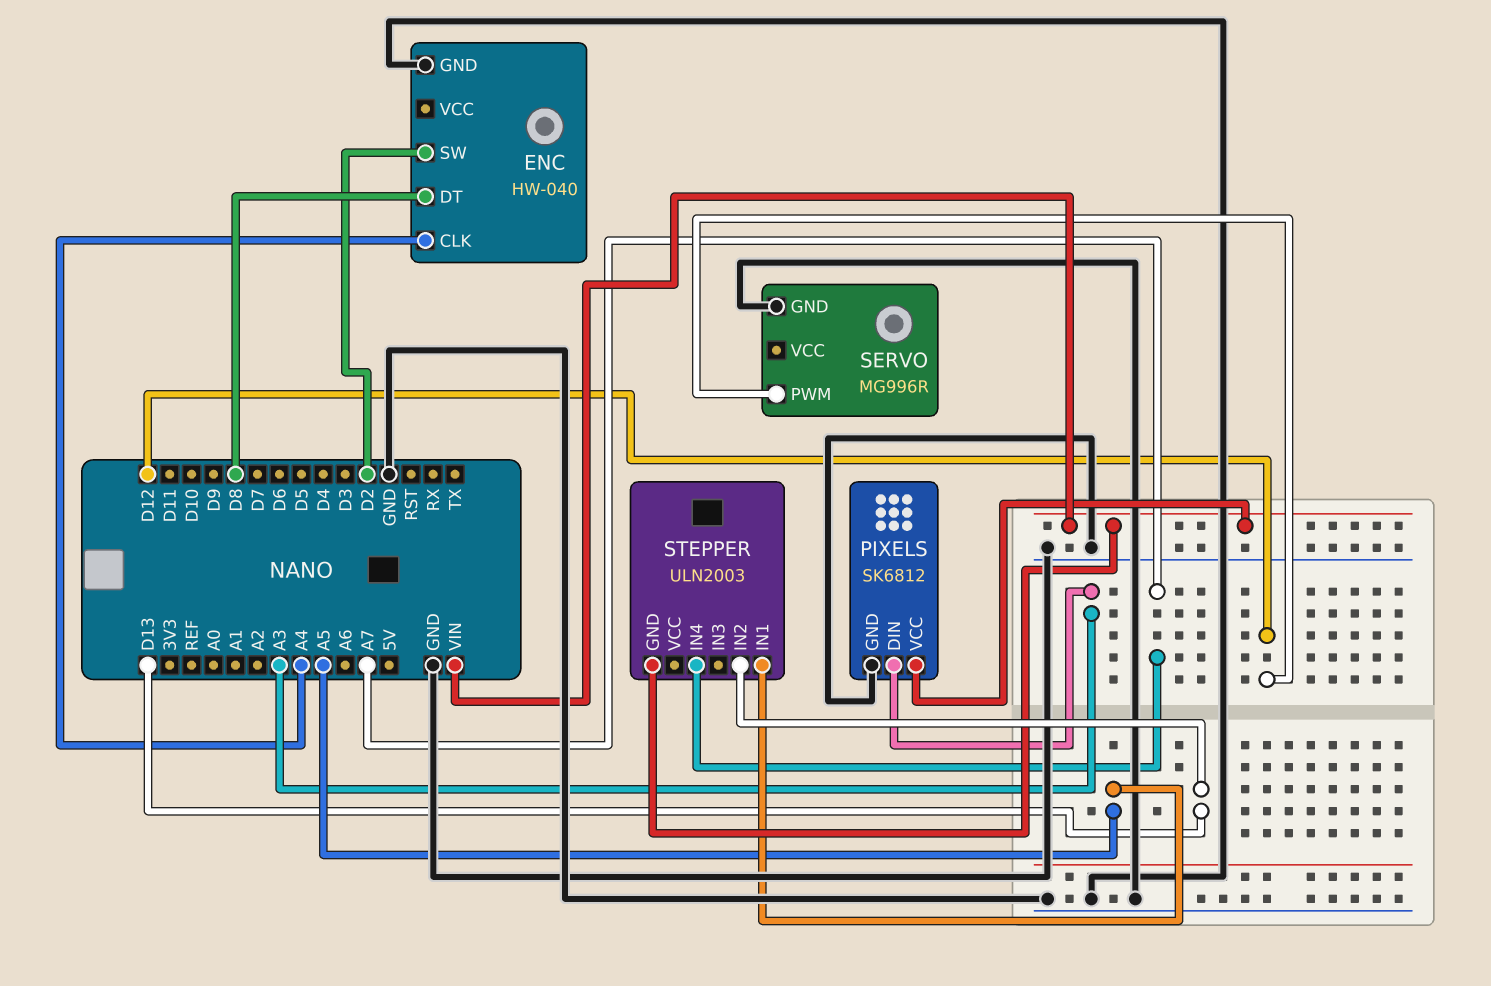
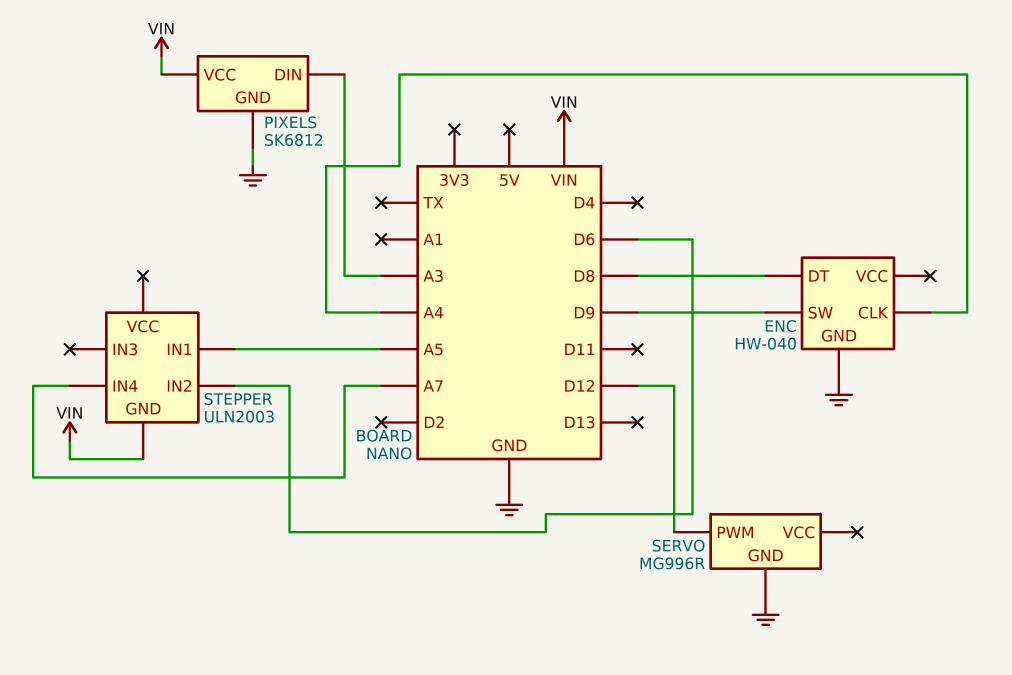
ENC pin SW: D2 -> D9
STEPPER pin IN2: D13 -> D6

